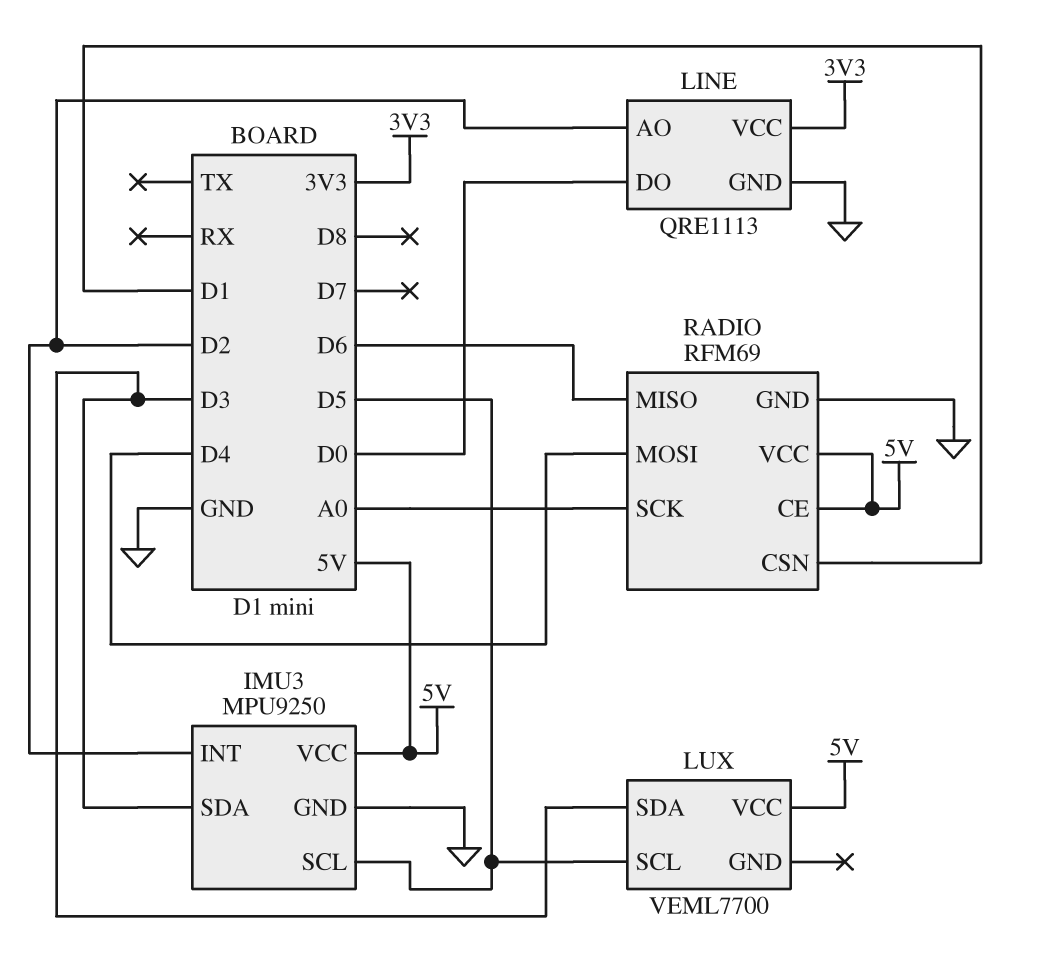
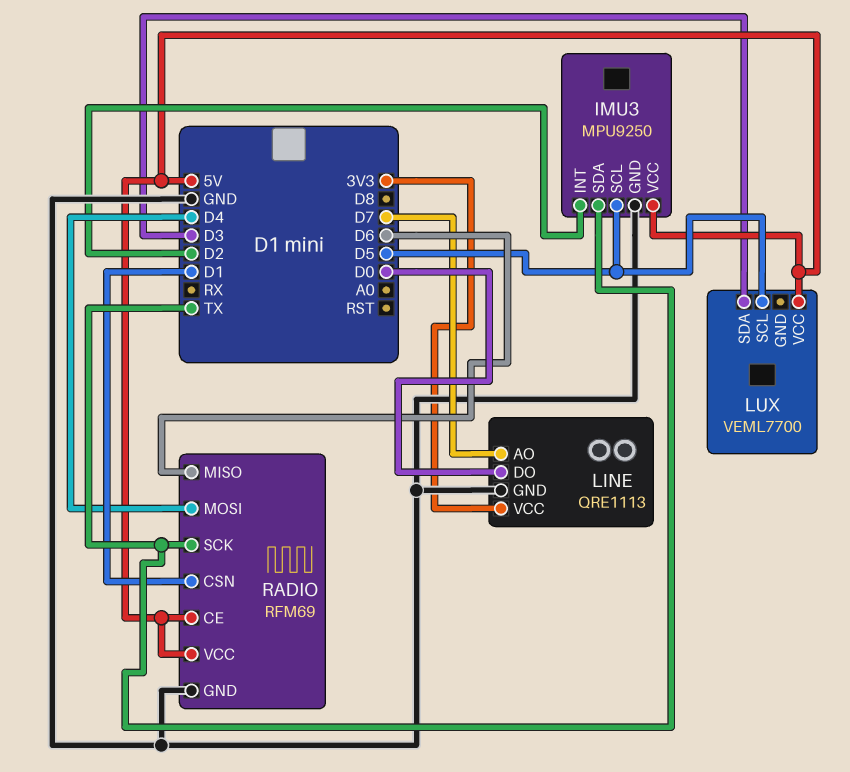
IMU3 pin SDA: D3 -> TX
LINE pin AO: D2 -> D7
RADIO pin SCK: A0 -> TX

